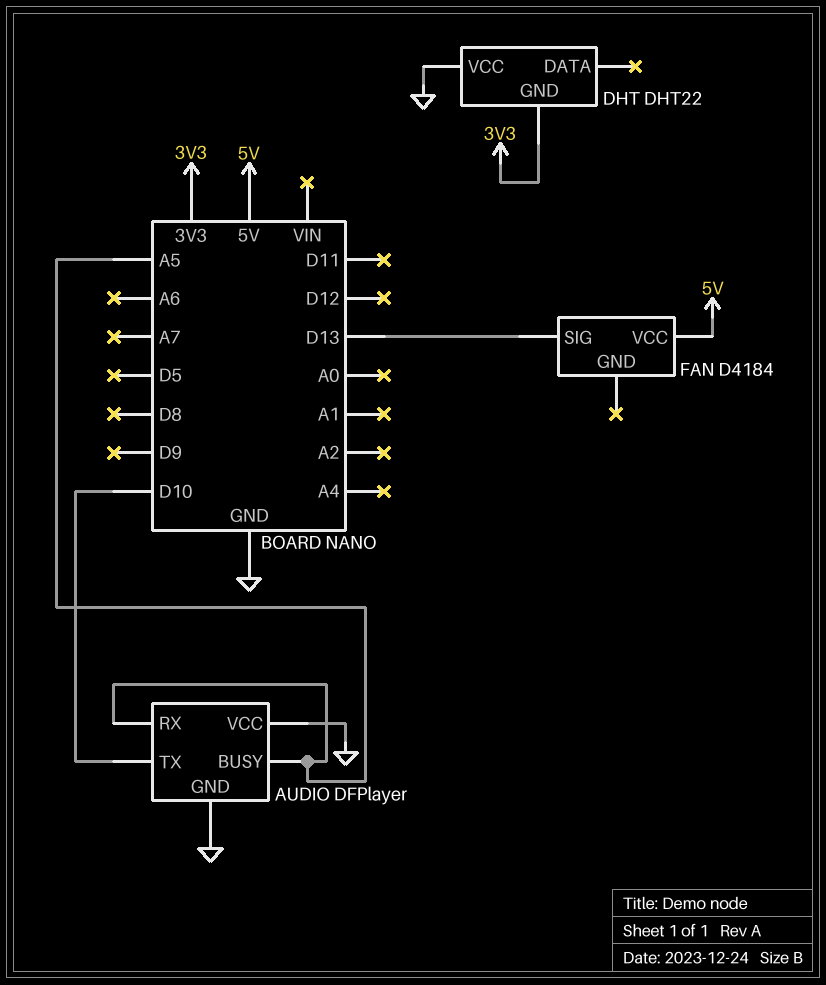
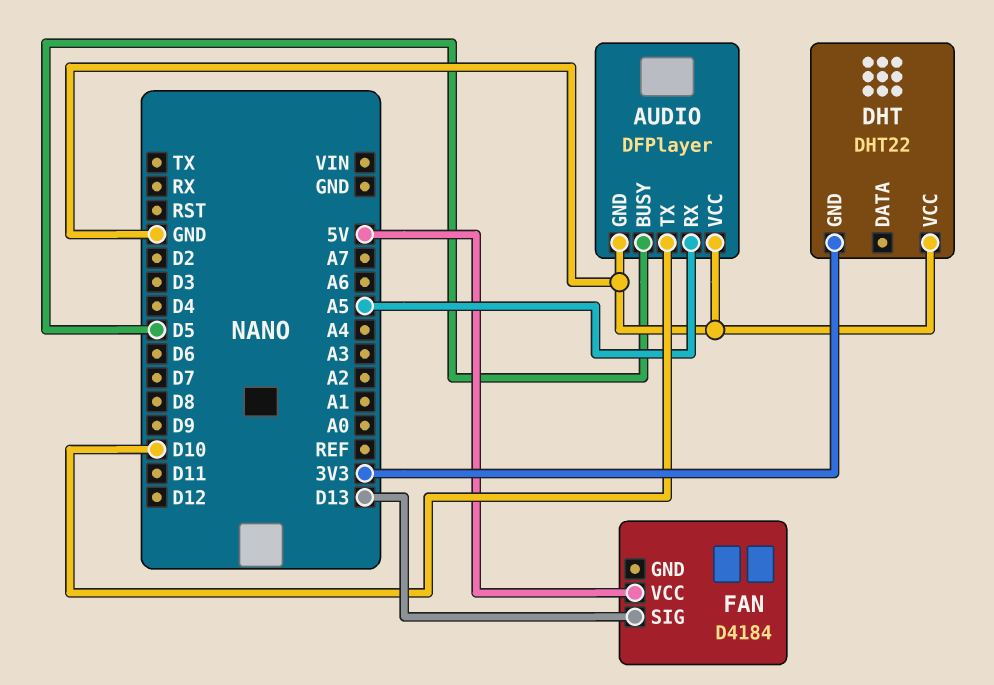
AUDIO pin BUSY: A5 -> D5

